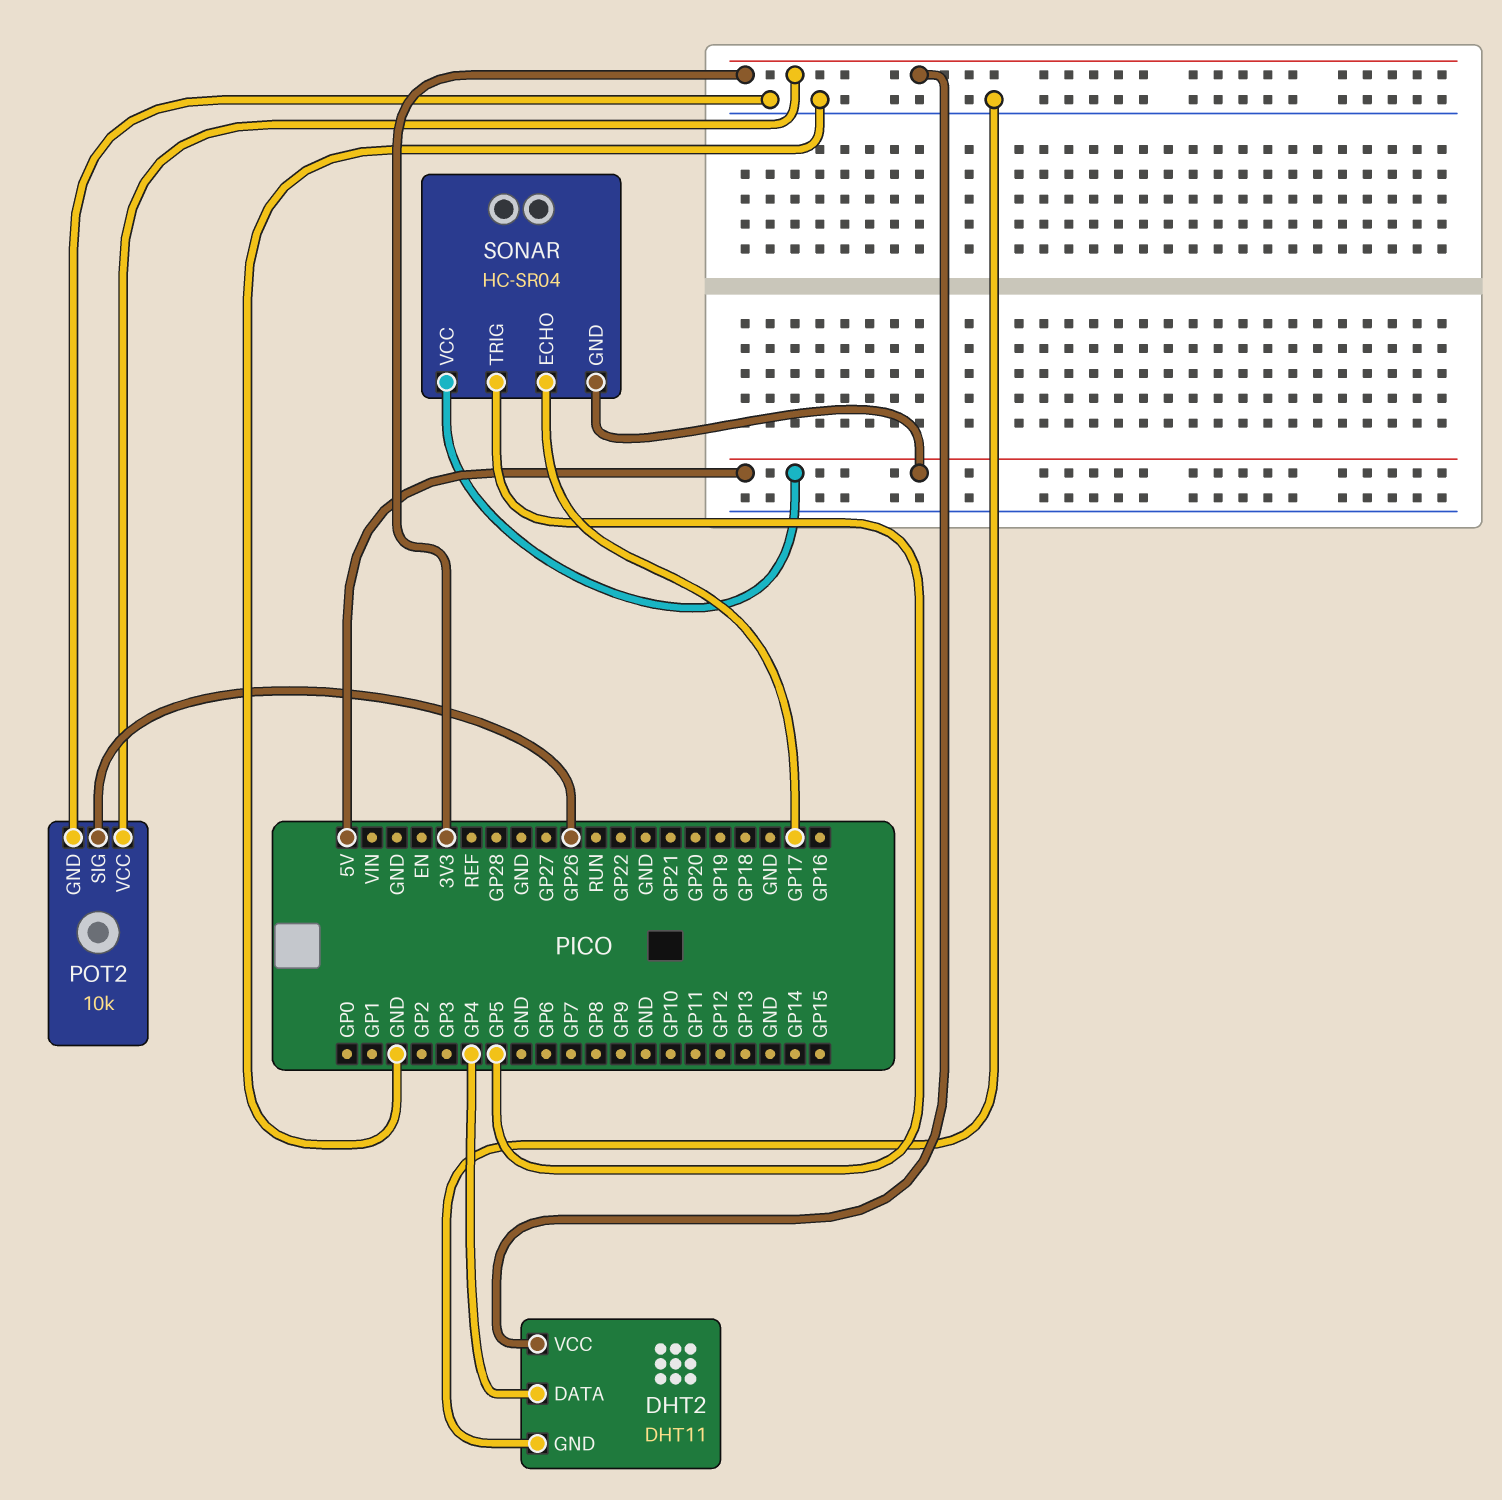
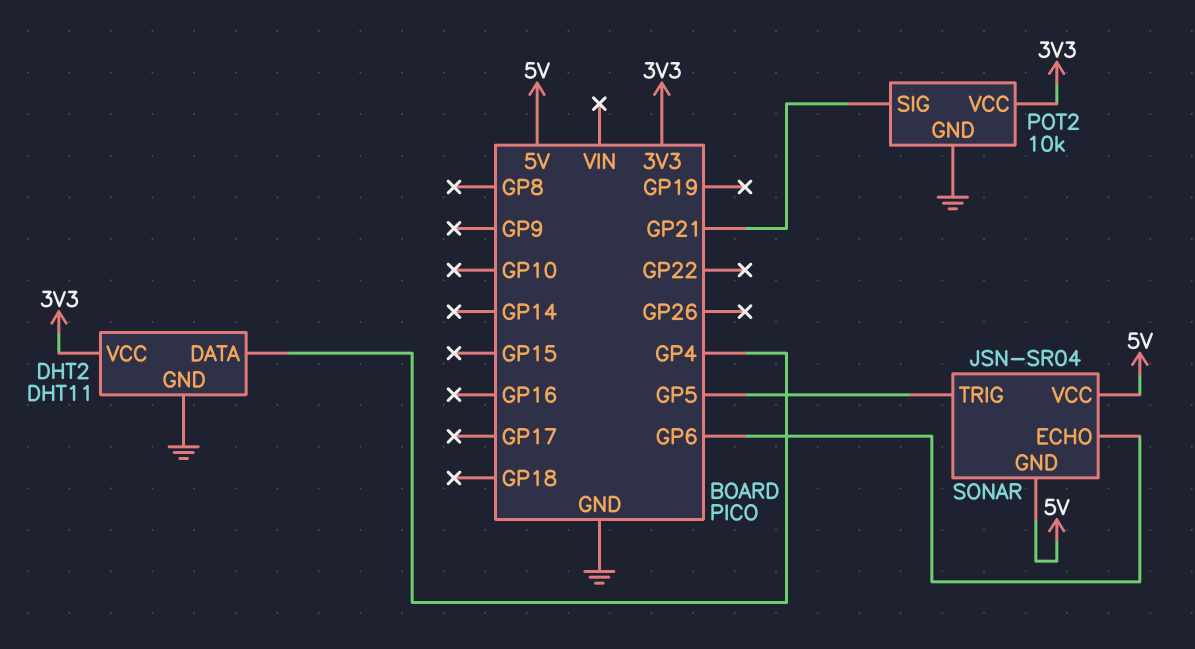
POT2 pin SIG: GP26 -> GP21
SONAR: HC-SR04 -> JSN-SR04
SONAR pin ECHO: GP17 -> GP6

